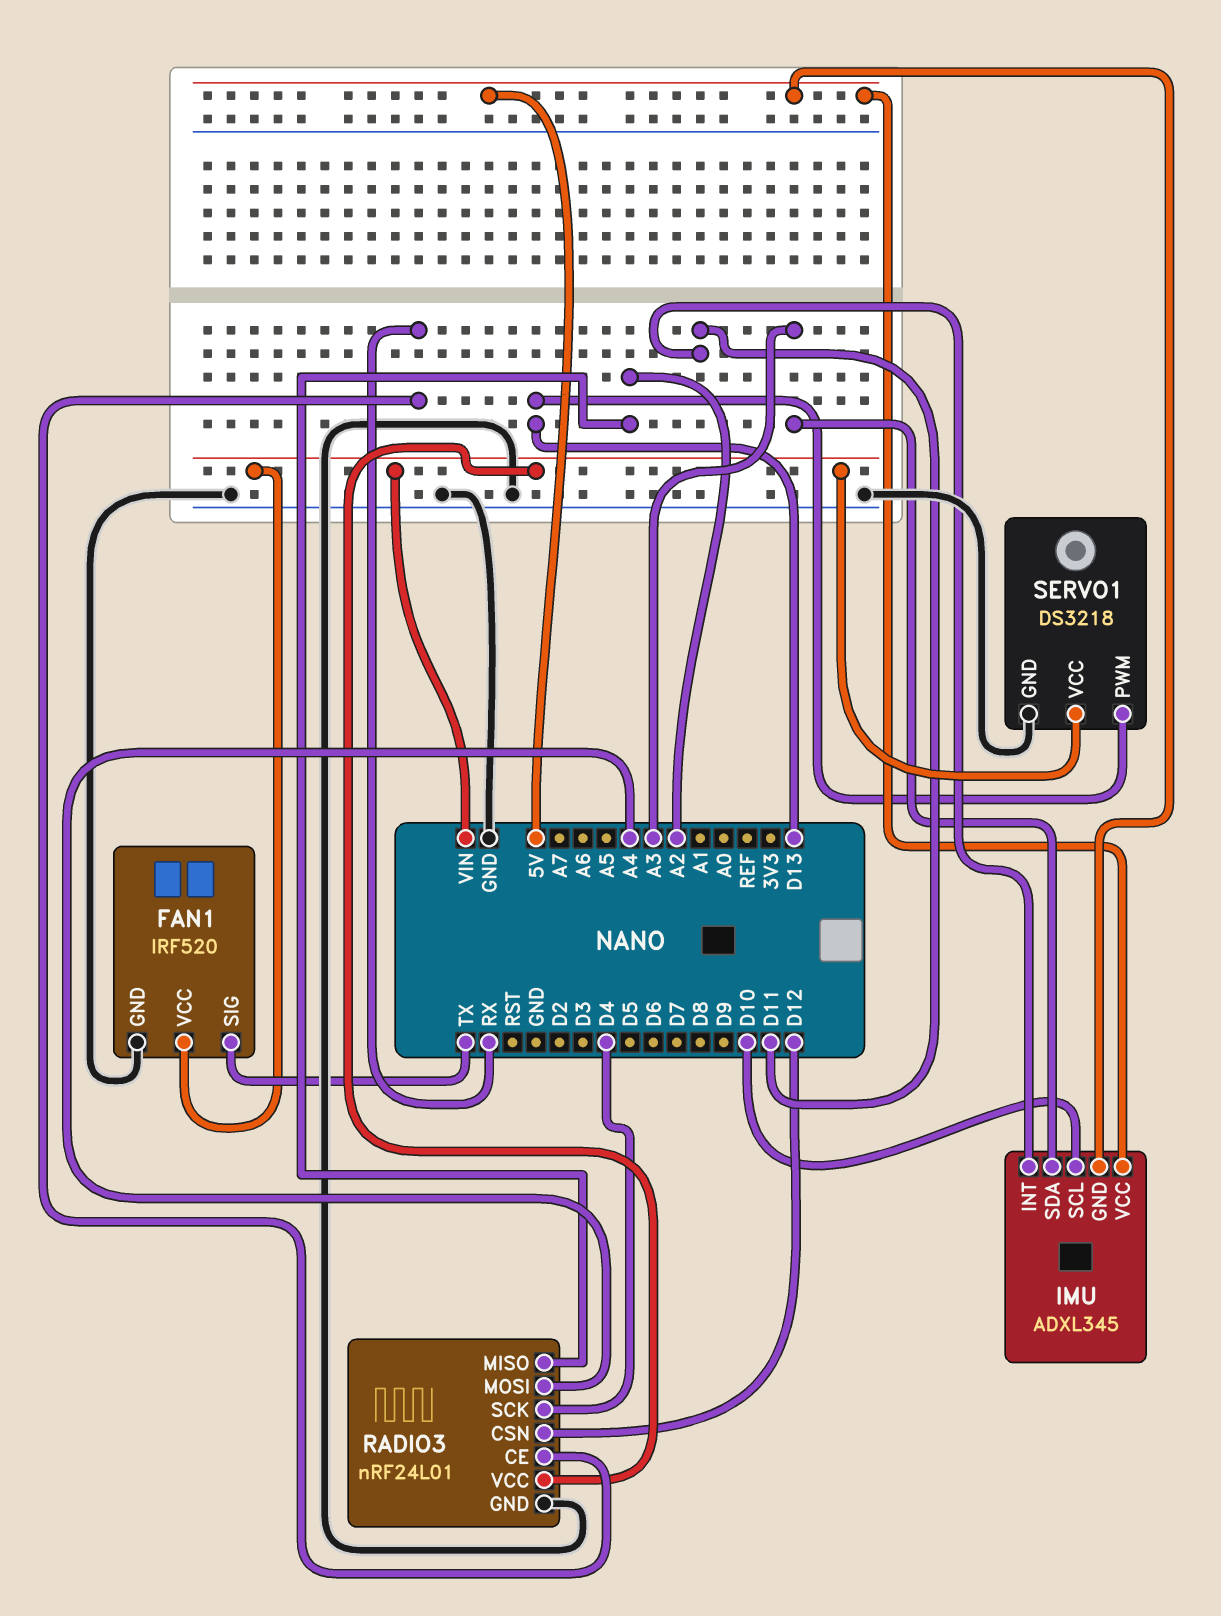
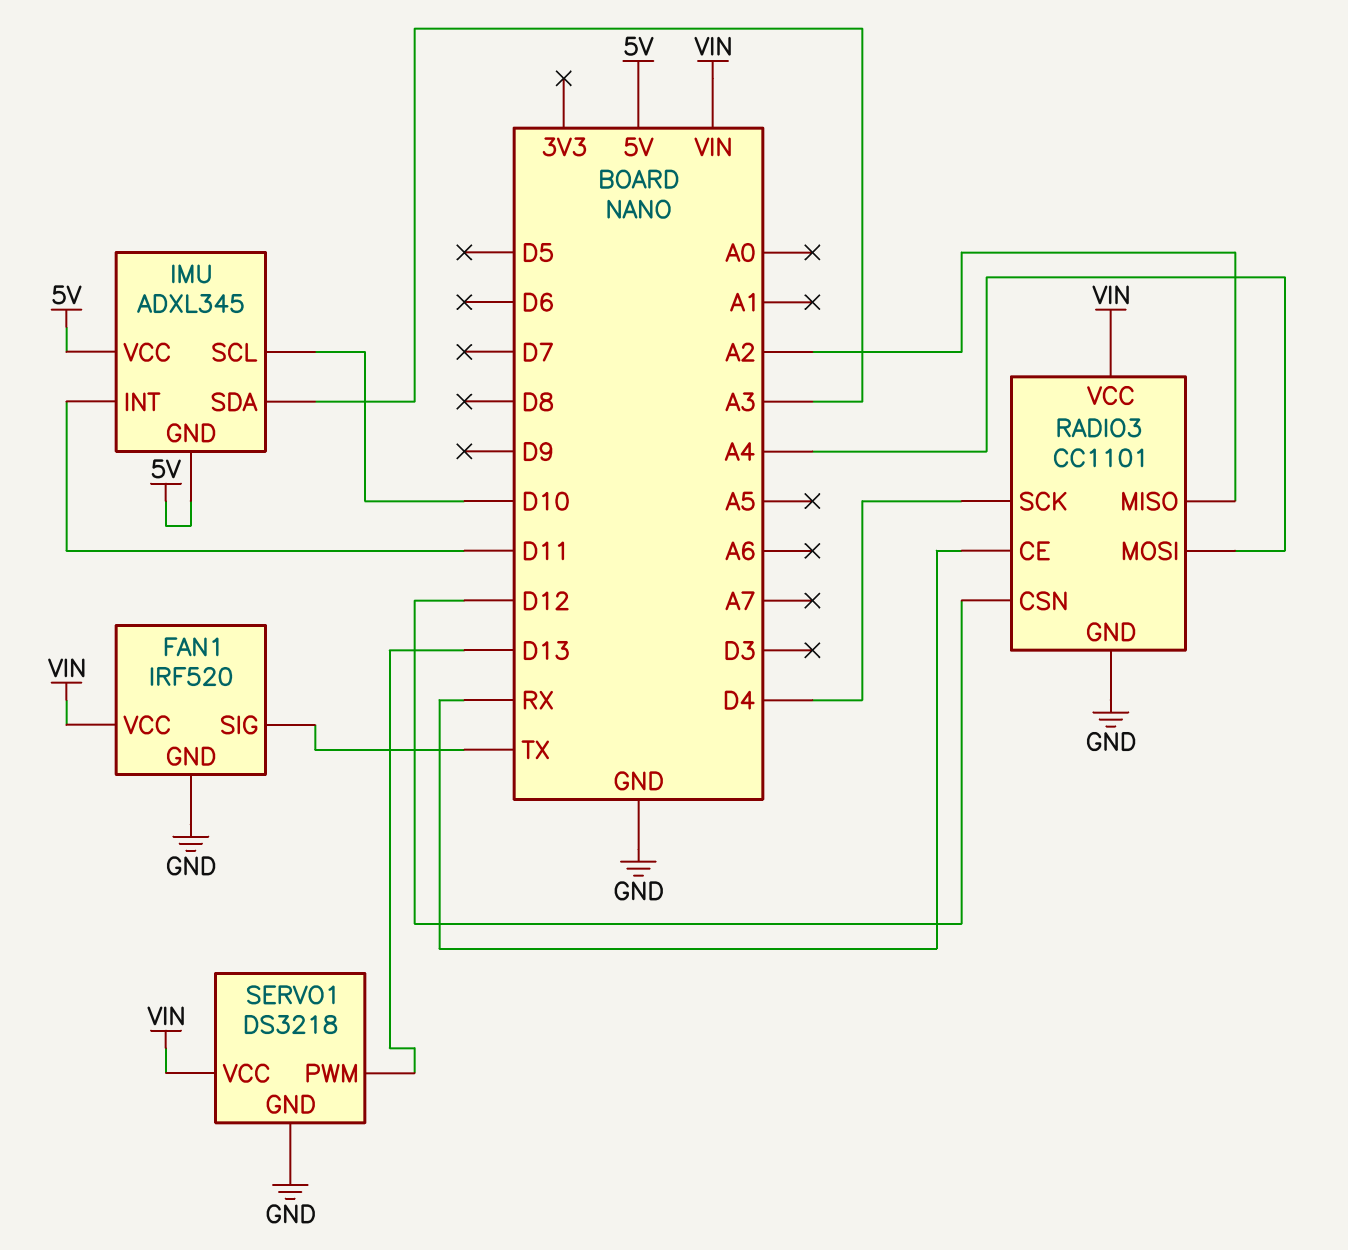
RADIO3: nRF24L01 -> CC1101

